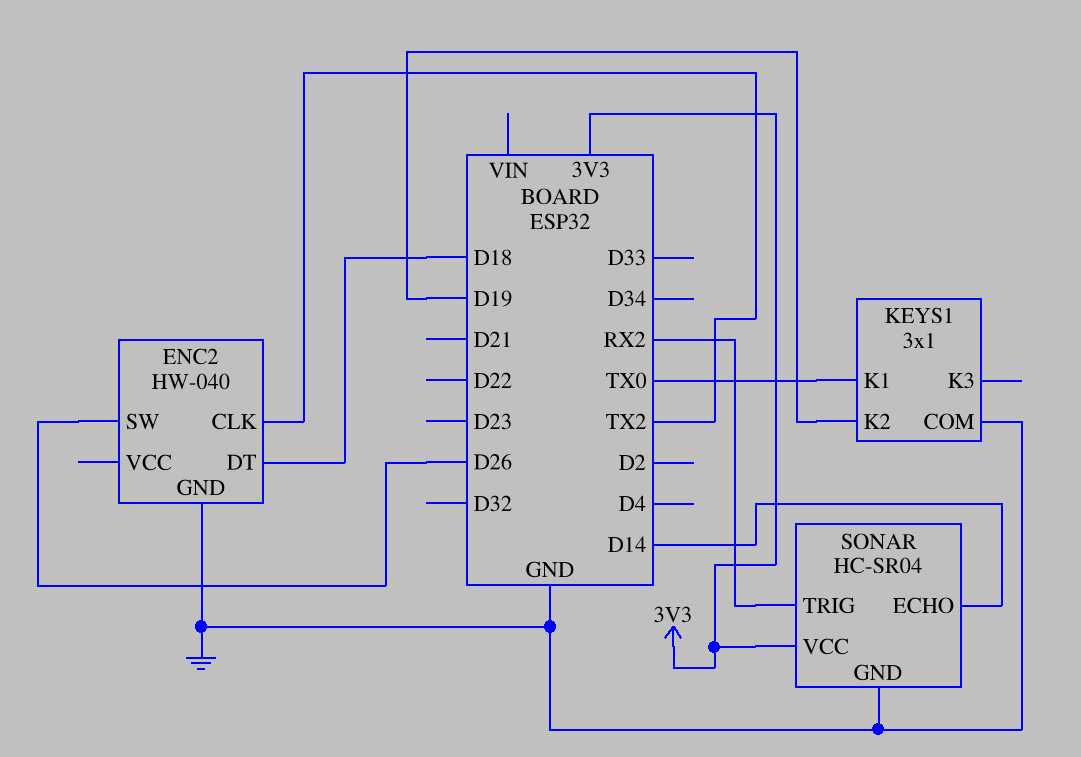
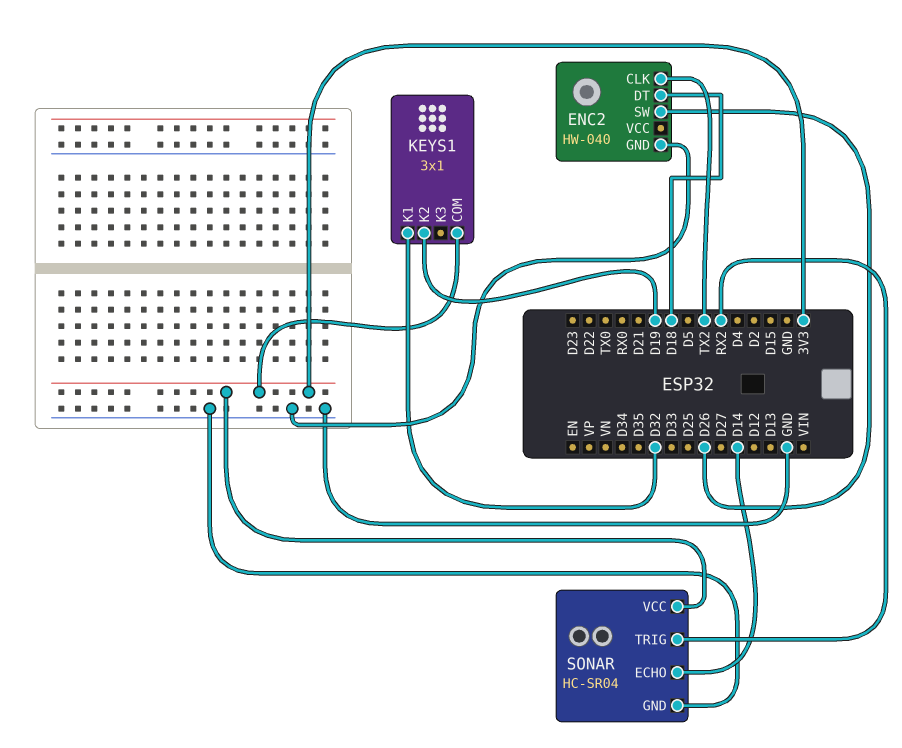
KEYS1 pin COM: GND -> 3V3
KEYS1 pin K1: TX0 -> D32

